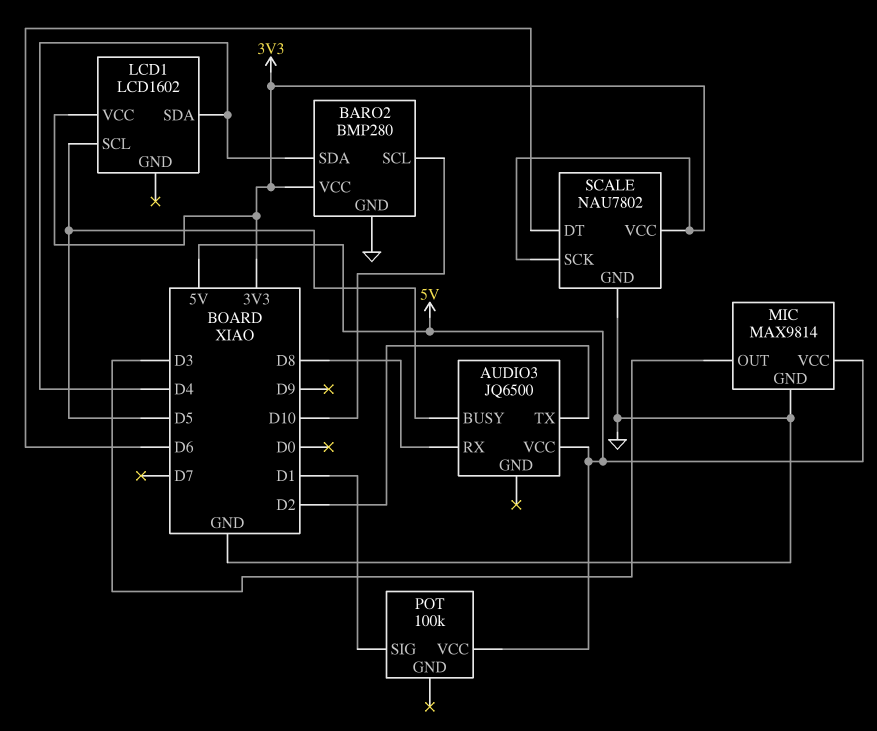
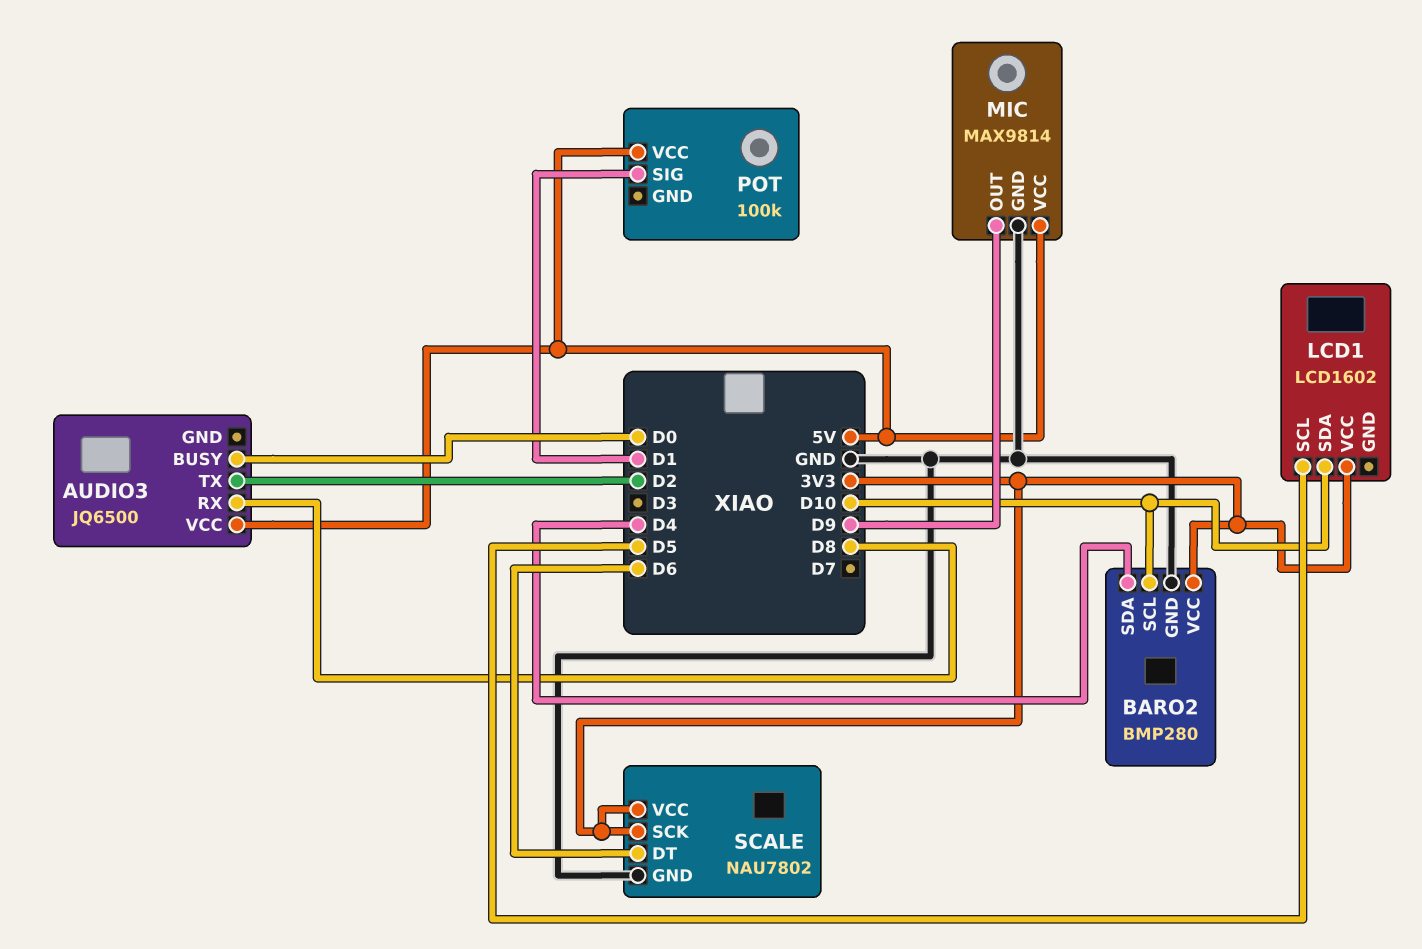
AUDIO3 pin BUSY: D5 -> D0
LCD1 pin SDA: D4 -> D10
MIC pin OUT: D3 -> D9

